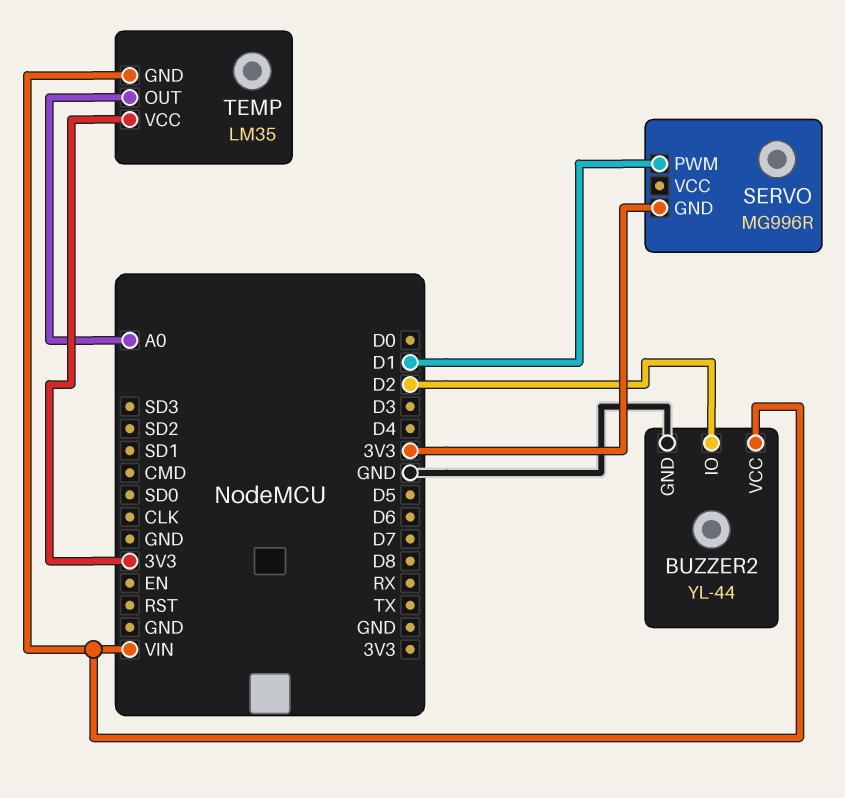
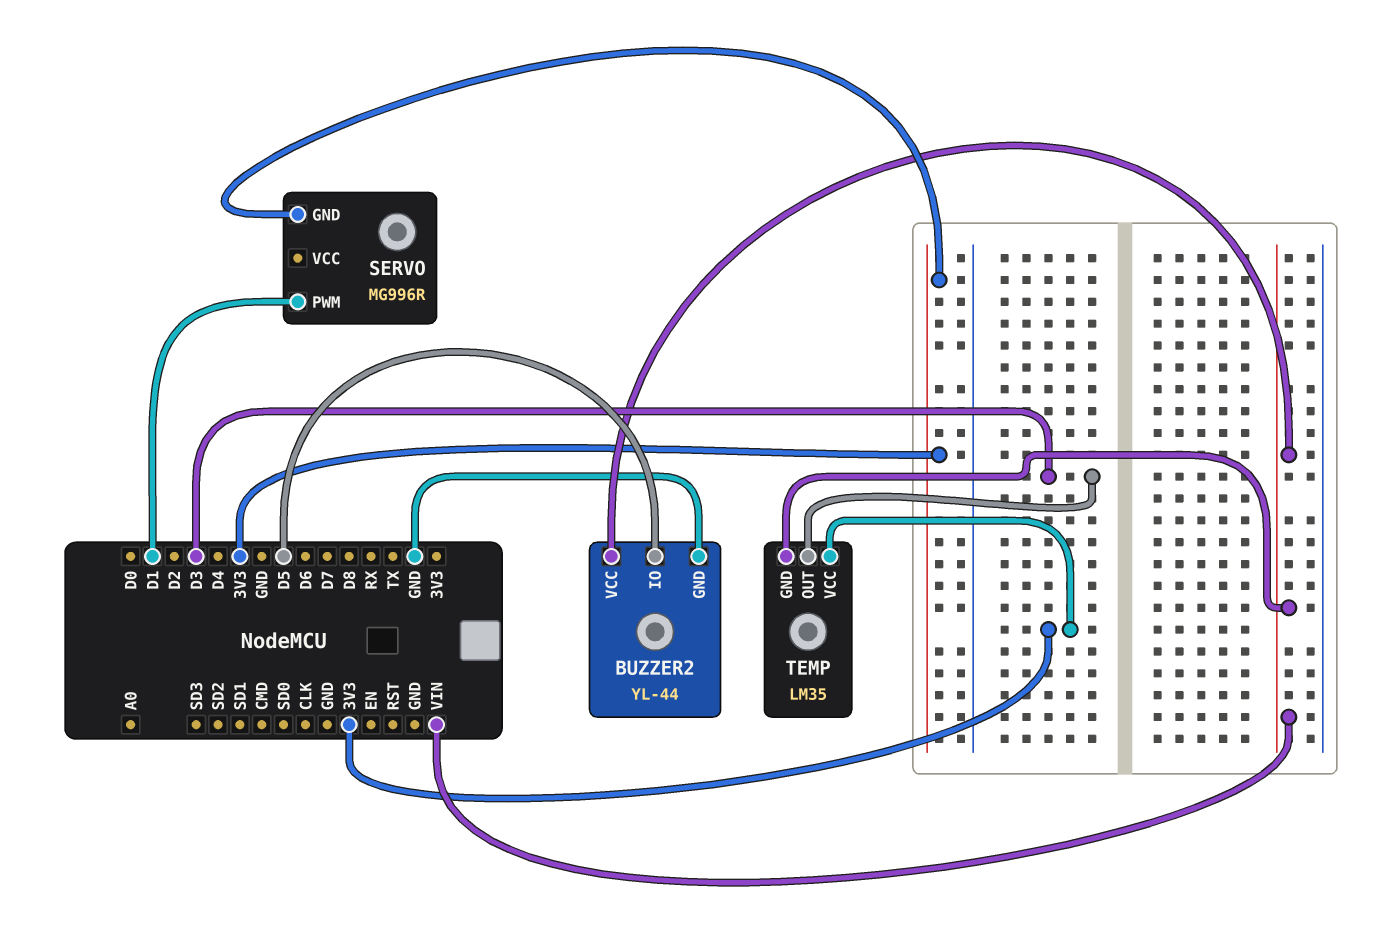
BUZZER2 pin IO: D2 -> D5
TEMP pin OUT: A0 -> D3

